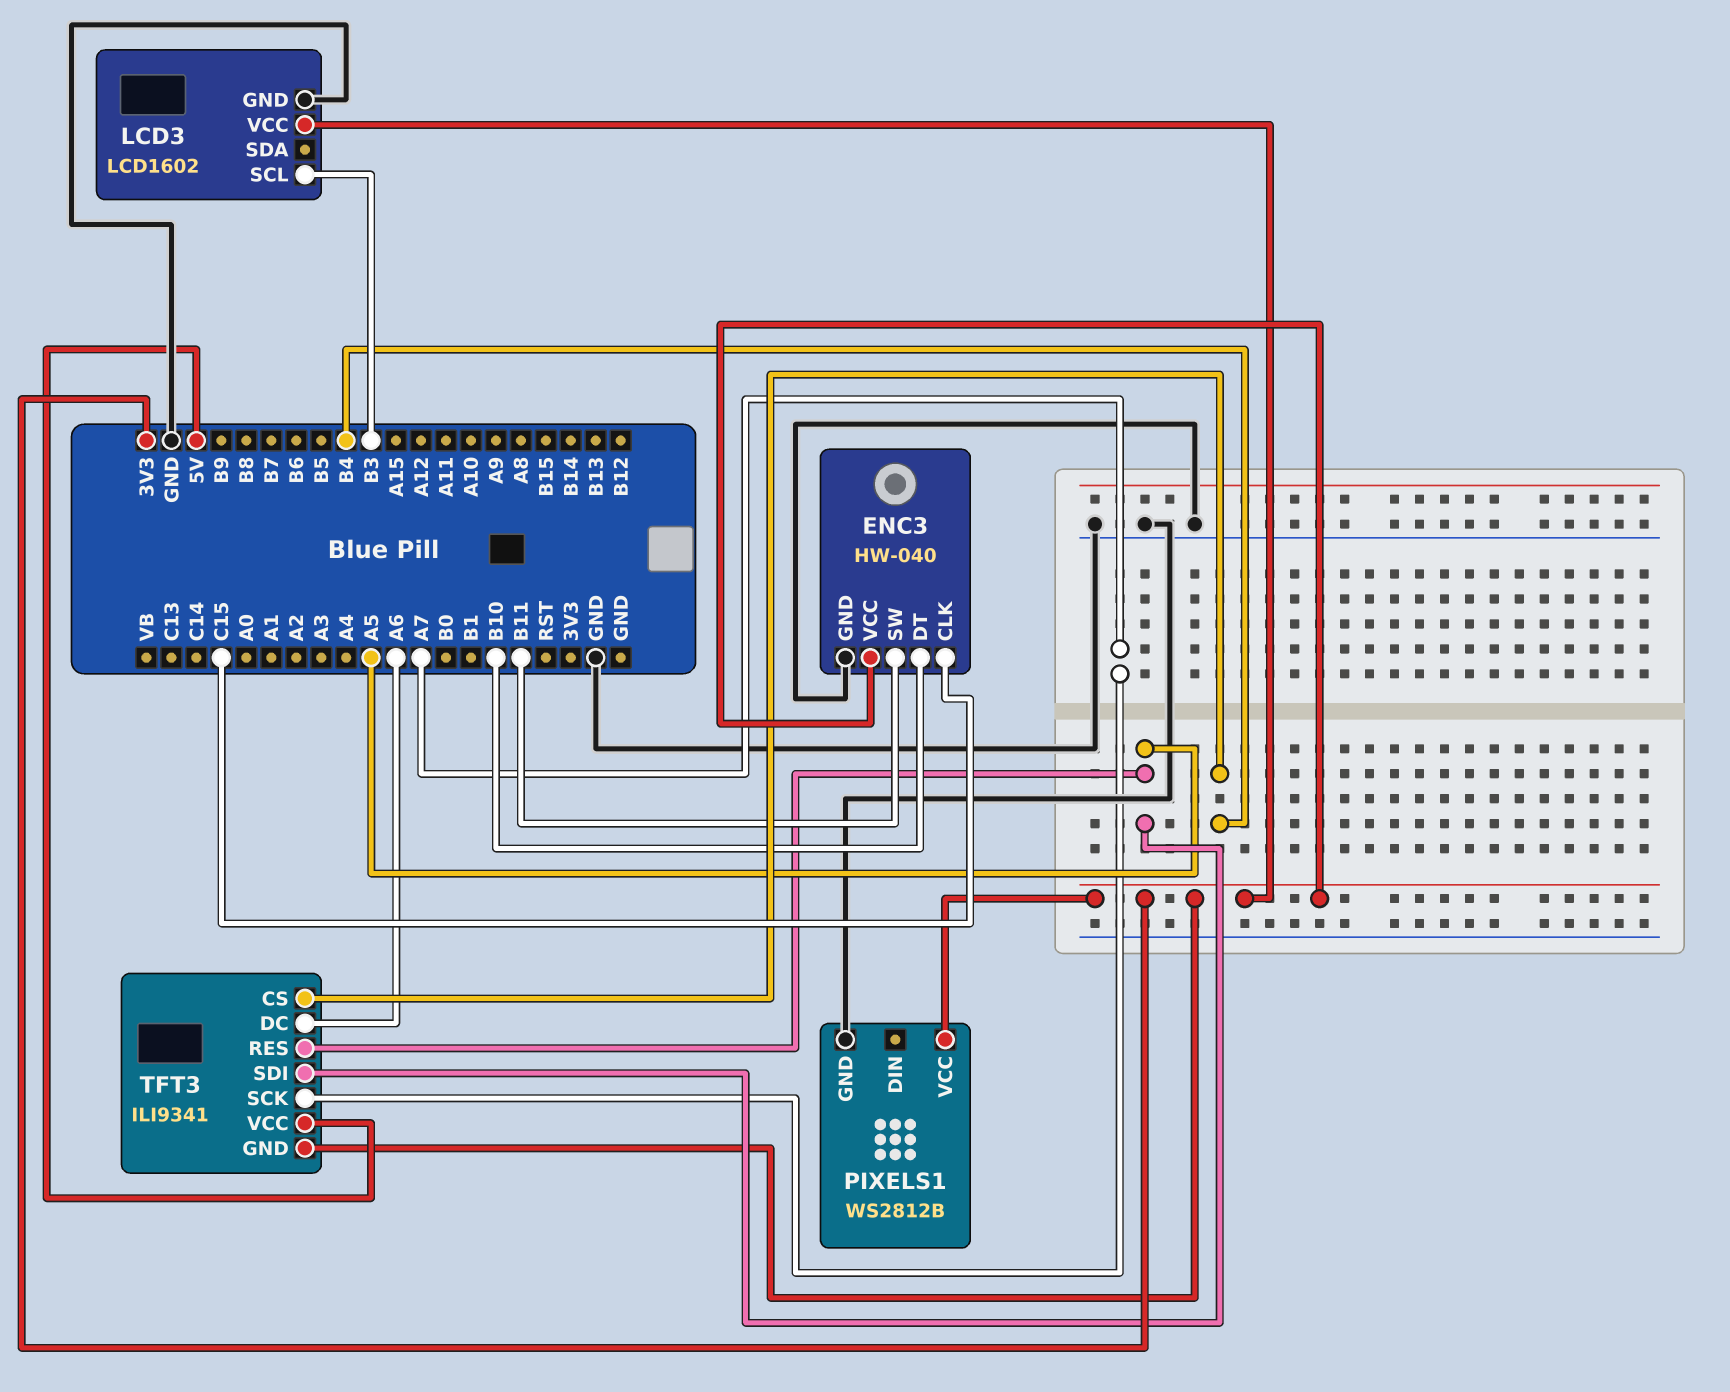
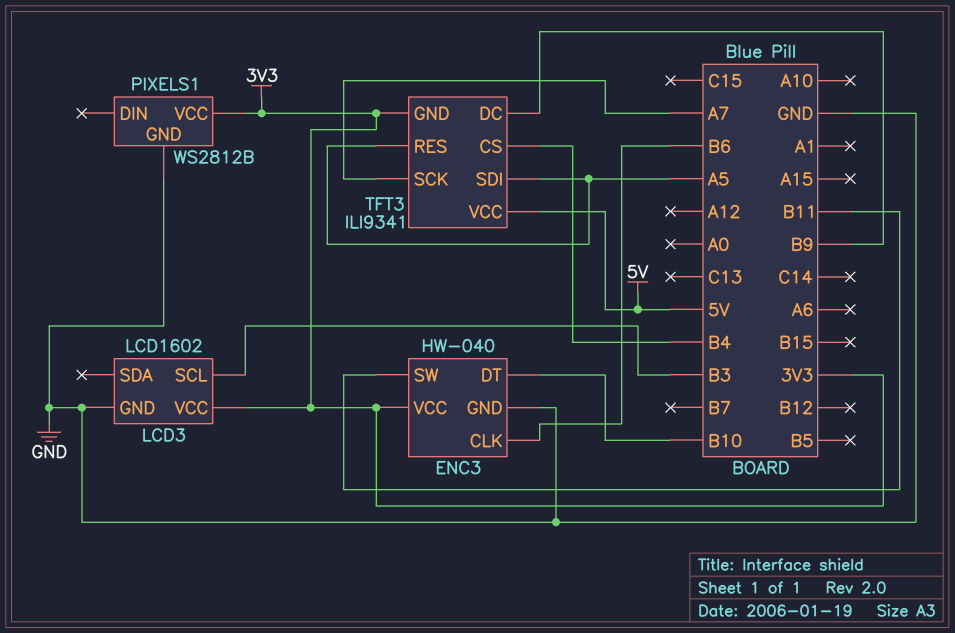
ENC3 pin CLK: C15 -> B6
TFT3 pin DC: A6 -> B9

